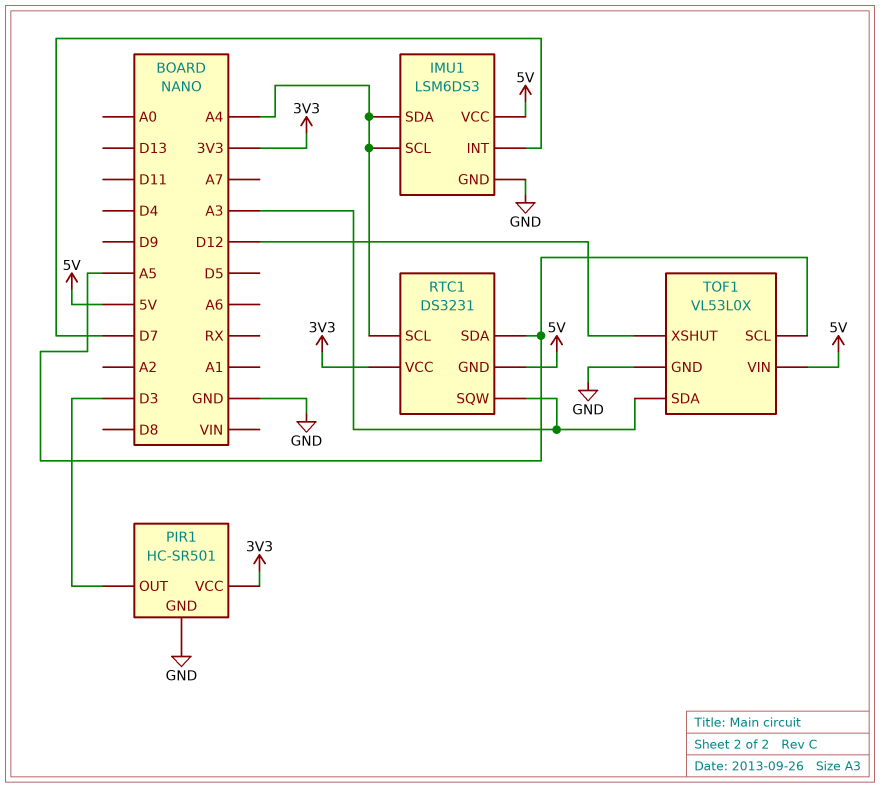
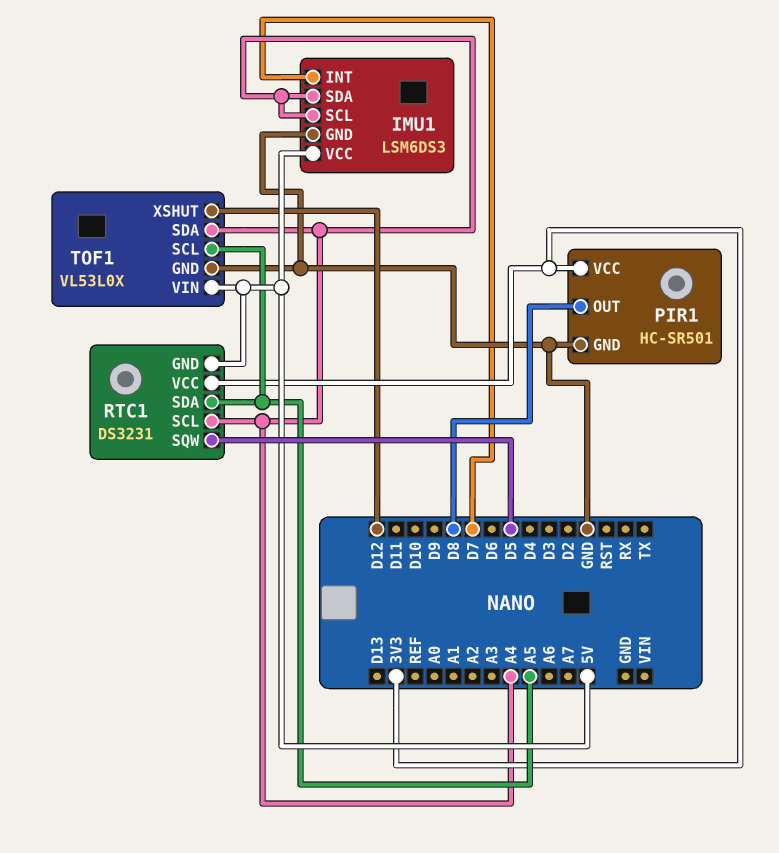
PIR1 pin OUT: D3 -> D8
RTC1 pin SQW: A3 -> D5
TOF1 pin SDA: A3 -> A4

